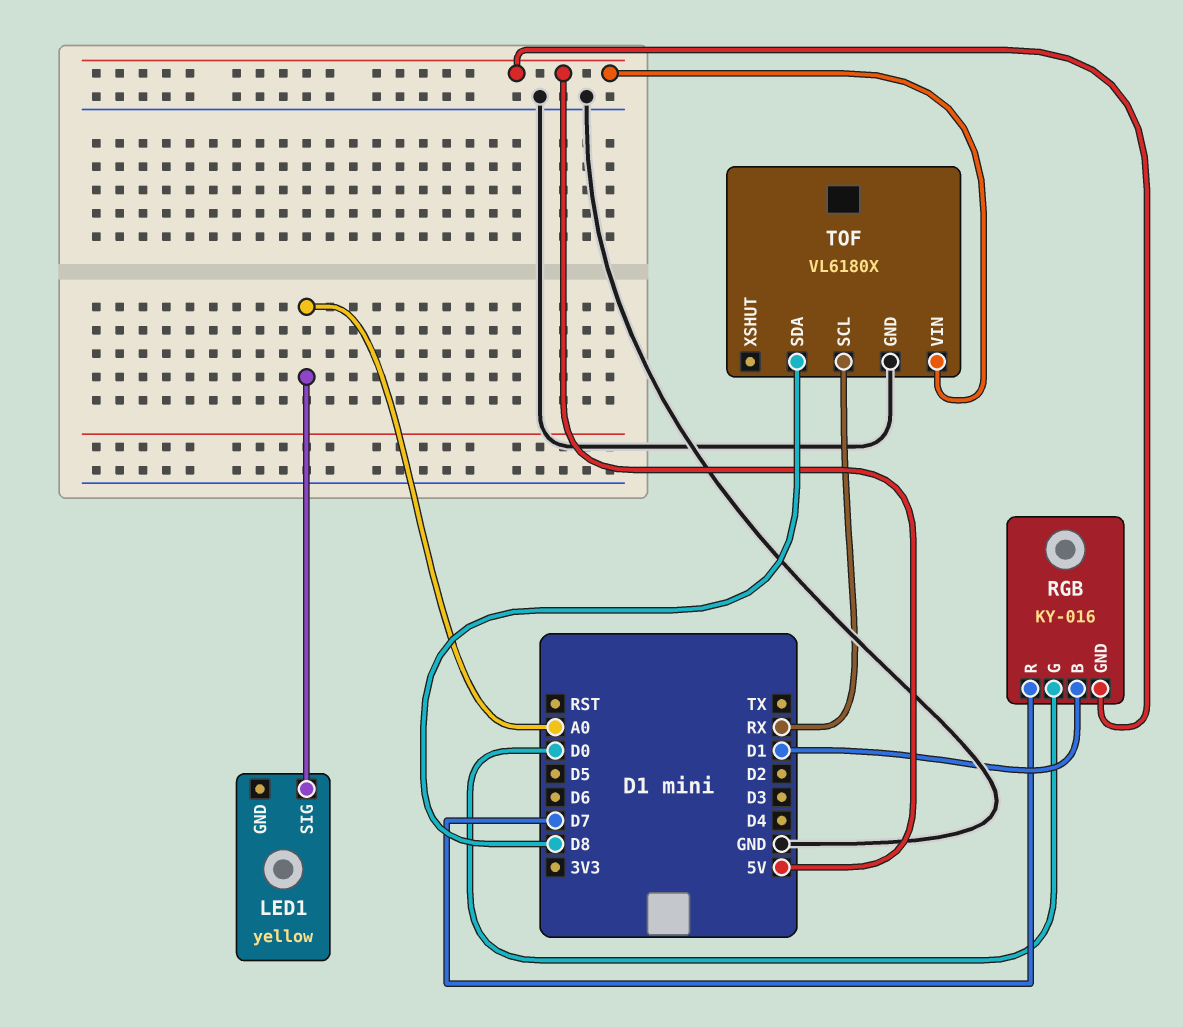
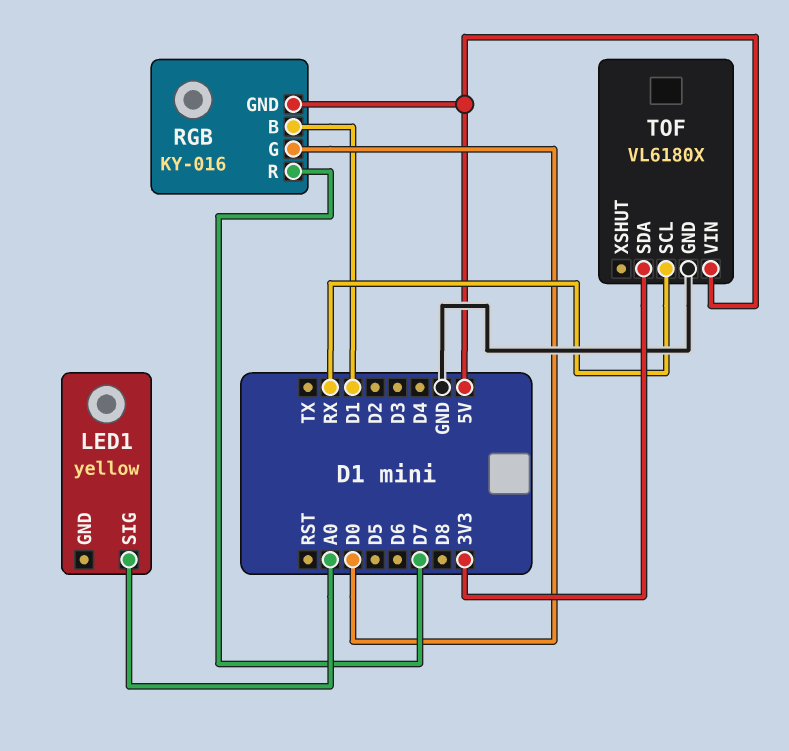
TOF pin SDA: D8 -> 3V3

